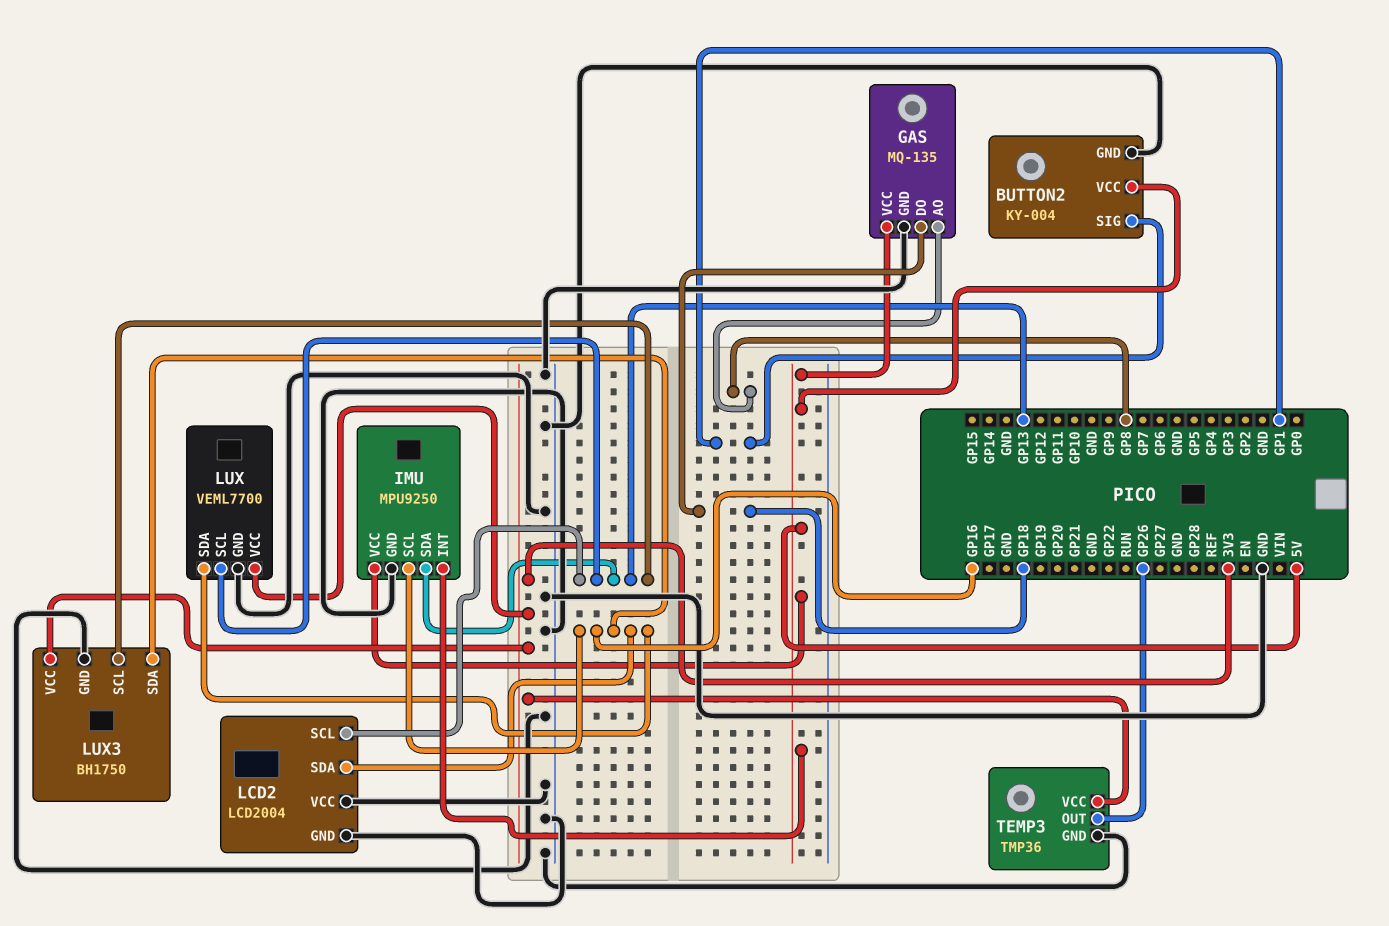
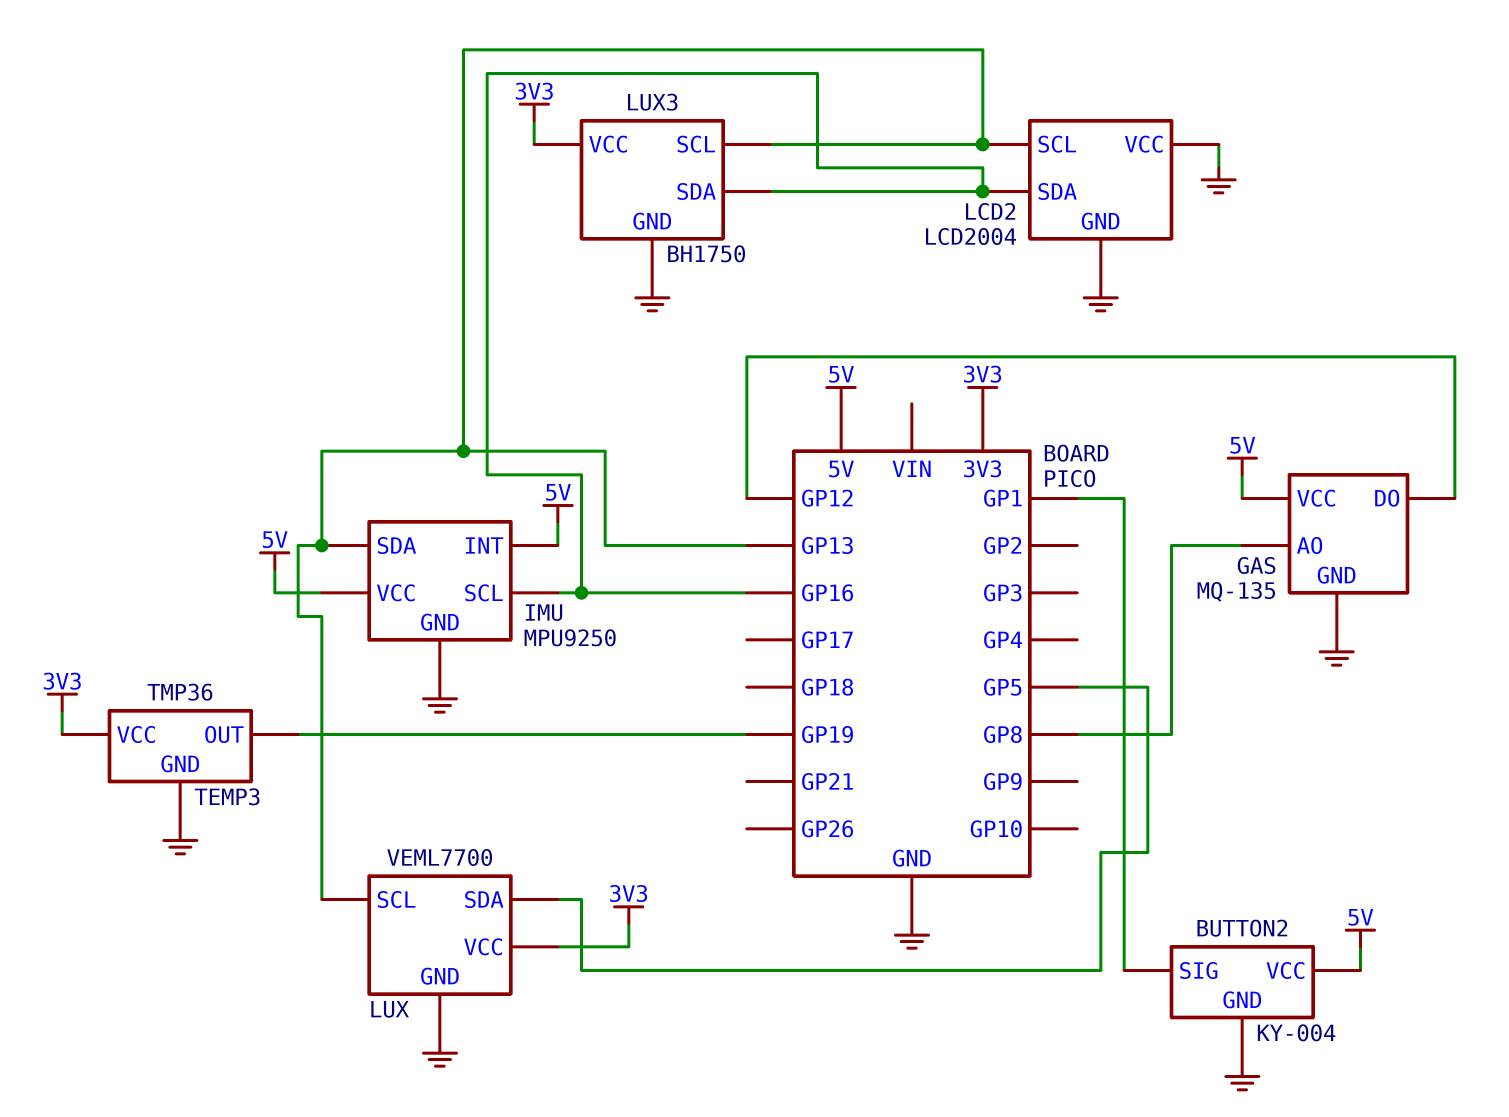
GAS pin DO: GP18 -> GP12
LUX pin SDA: GP16 -> GP5
TEMP3 pin OUT: GP26 -> GP19

